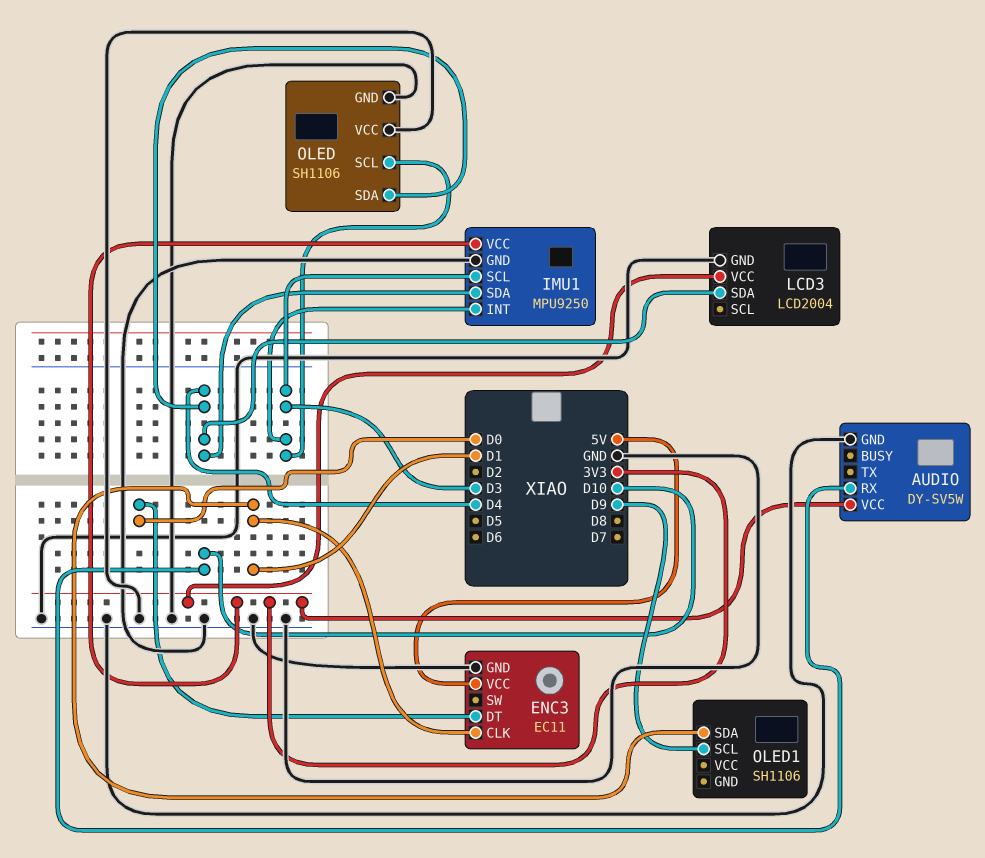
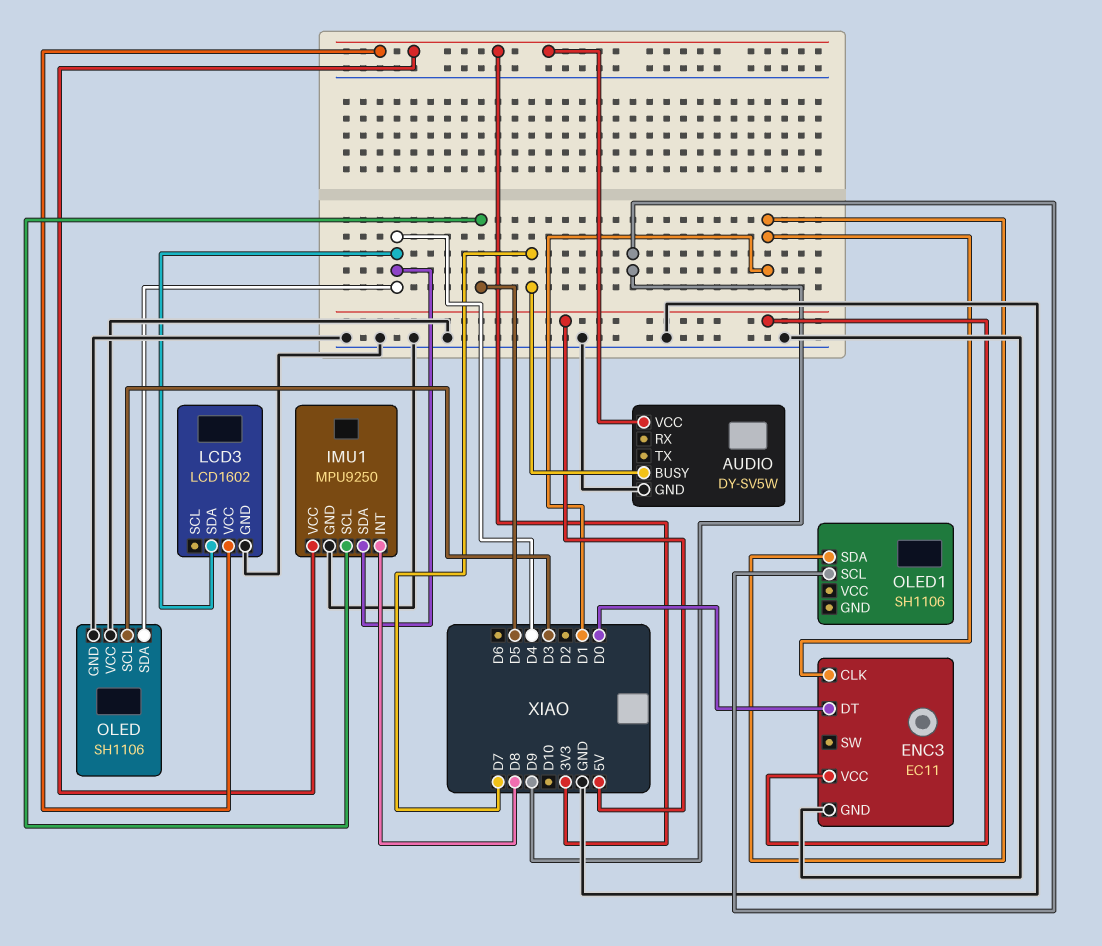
AUDIO pin BUSY: none -> D7
AUDIO pin RX: D10 -> none
IMU1 pin INT: D3 -> D8
IMU1 pin SCL: D3 -> D5
LCD3: LCD2004 -> LCD1602

